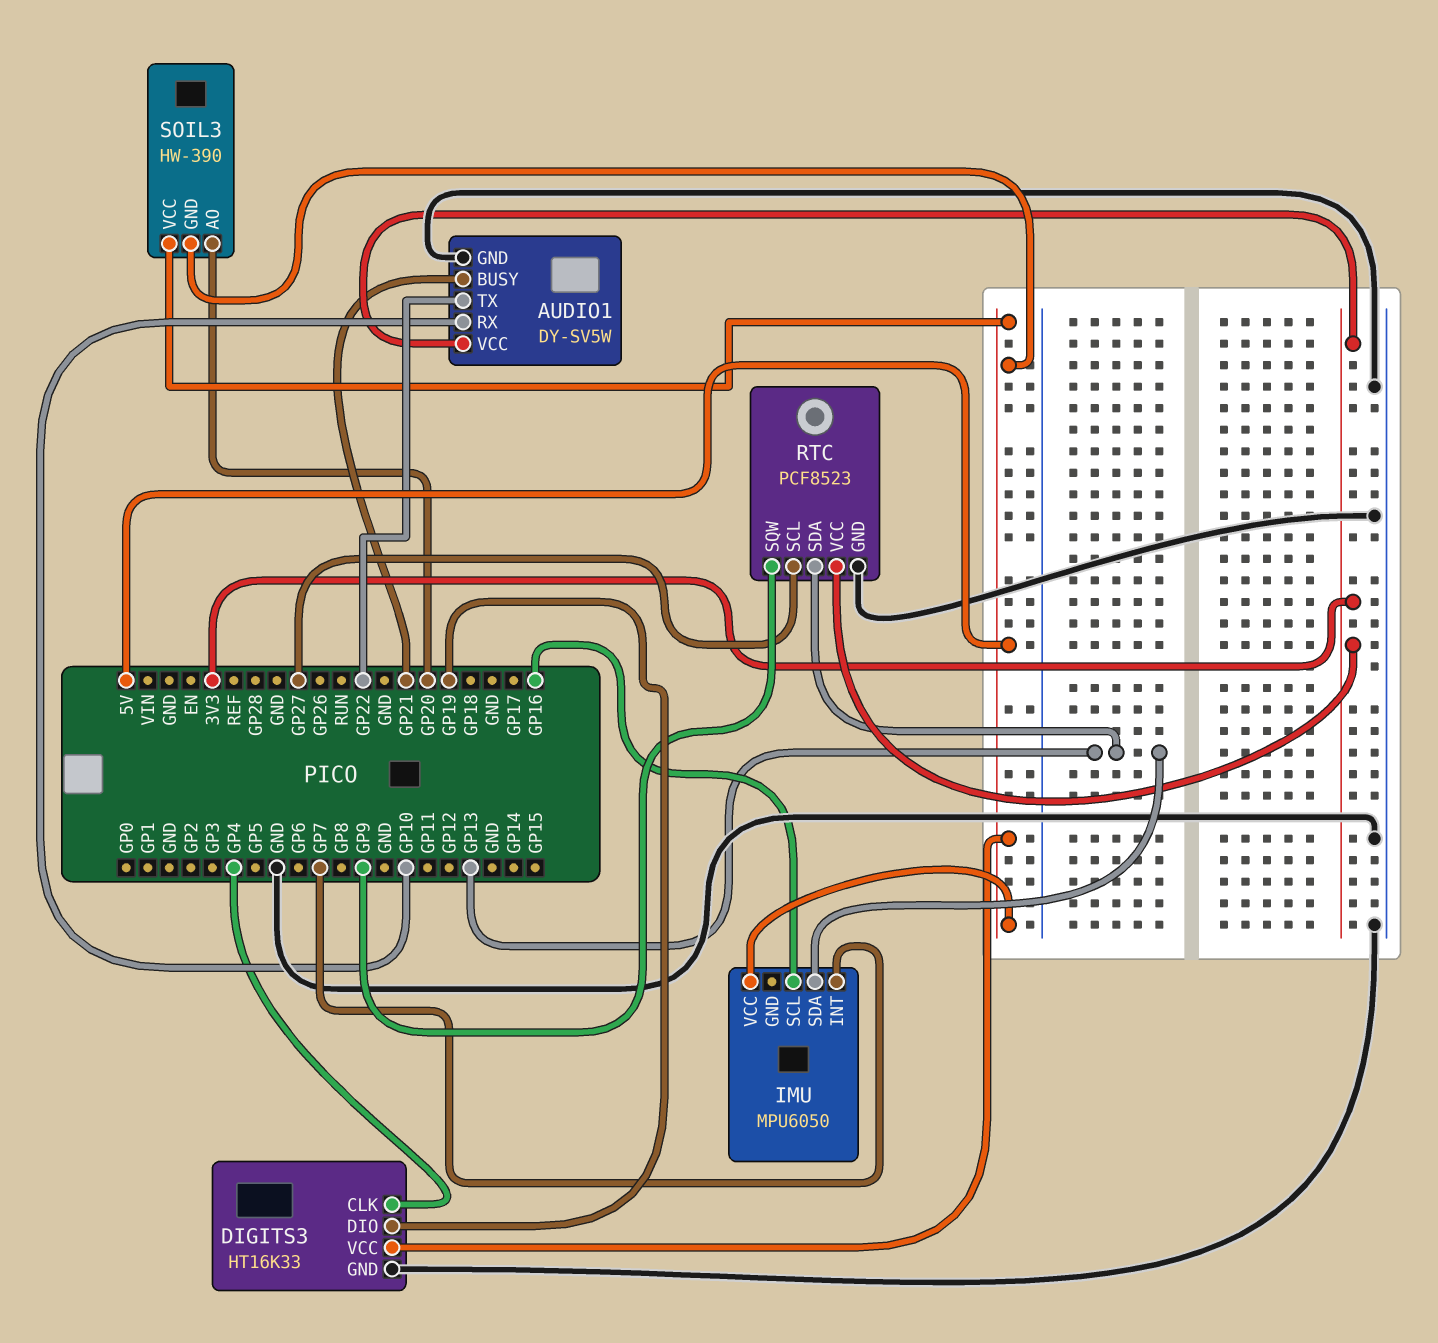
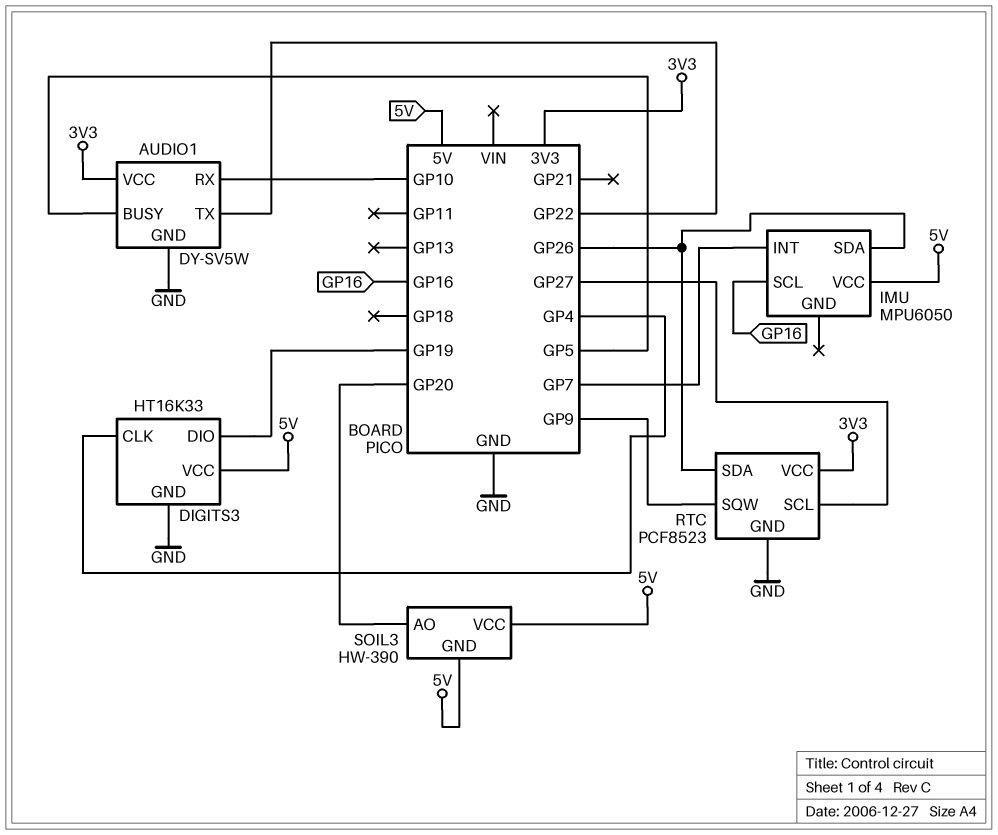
AUDIO1 pin BUSY: GP21 -> GP5
IMU pin SDA: GP13 -> GP26
RTC pin SDA: GP13 -> GP26

